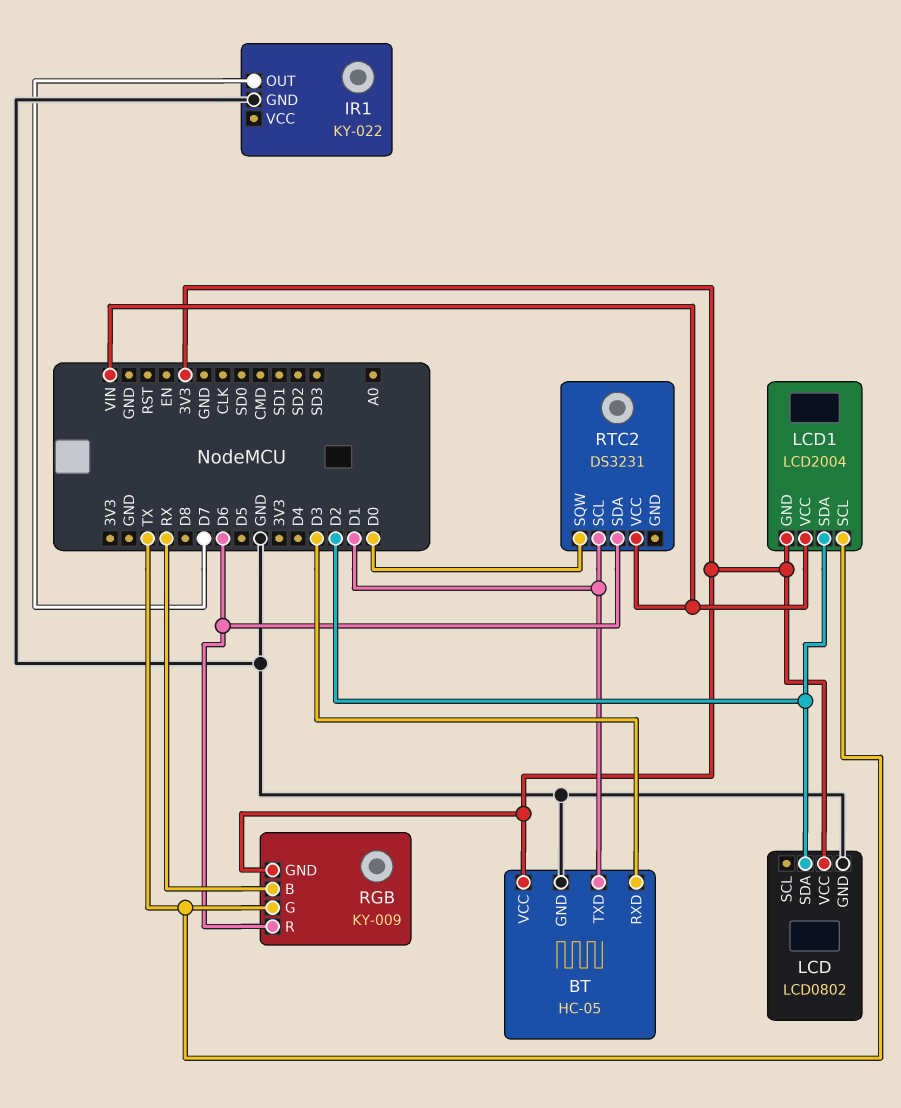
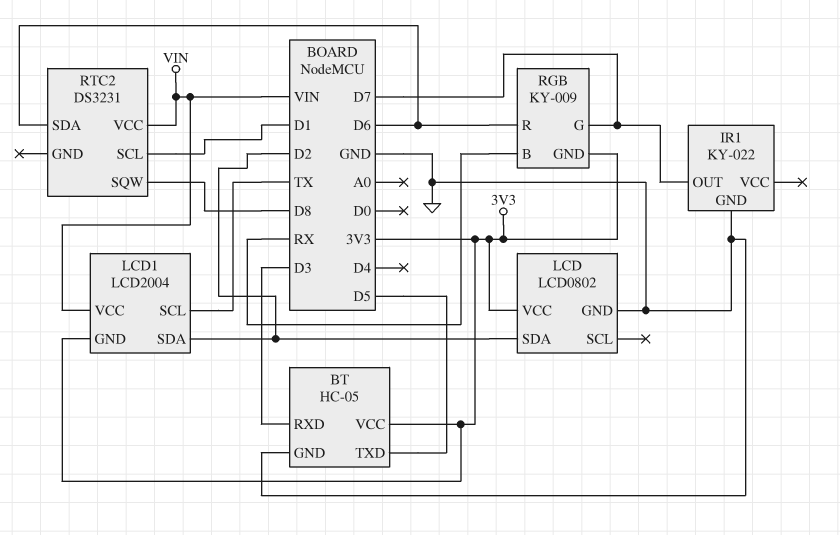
BT pin TXD: D1 -> D5
RGB pin G: TX -> D7
RTC2 pin SQW: D0 -> D8

